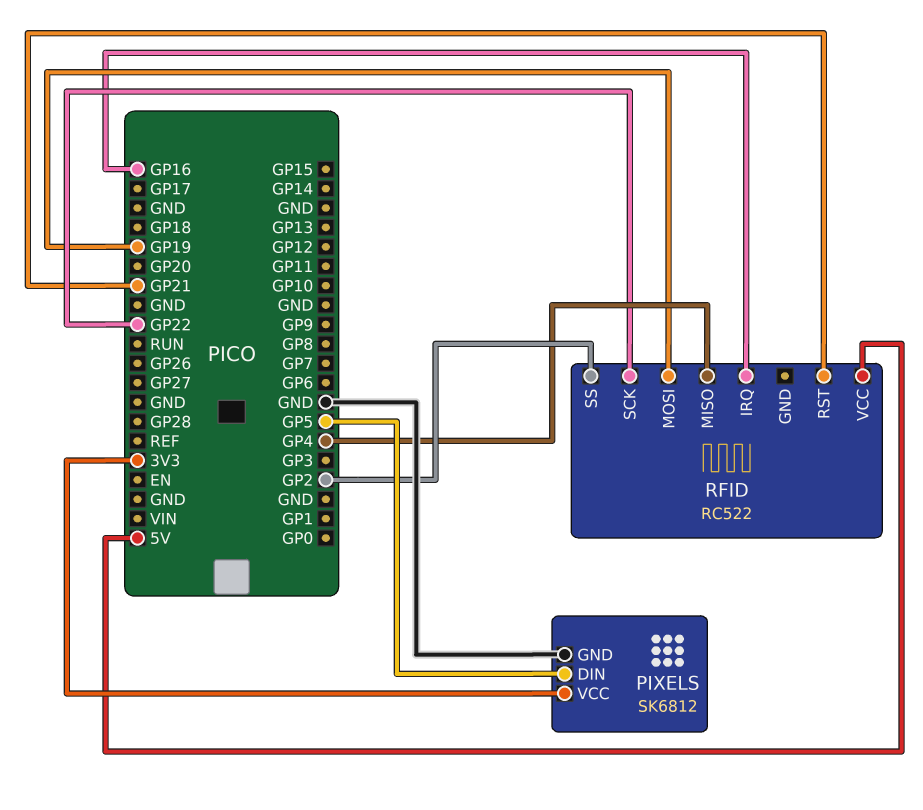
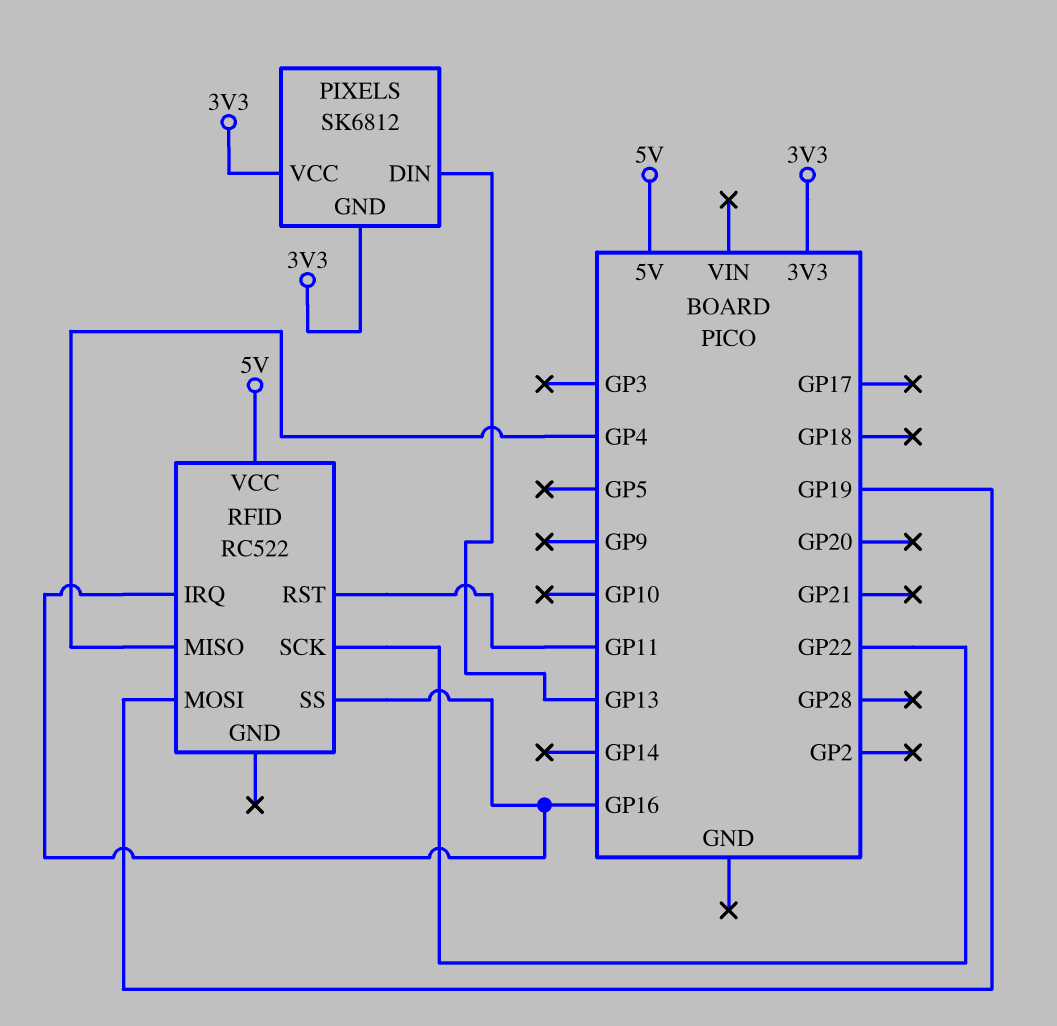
PIXELS pin DIN: GP5 -> GP13
PIXELS pin GND: GND -> 3V3
RFID pin RST: GP21 -> GP11
RFID pin SS: GP2 -> GP16

